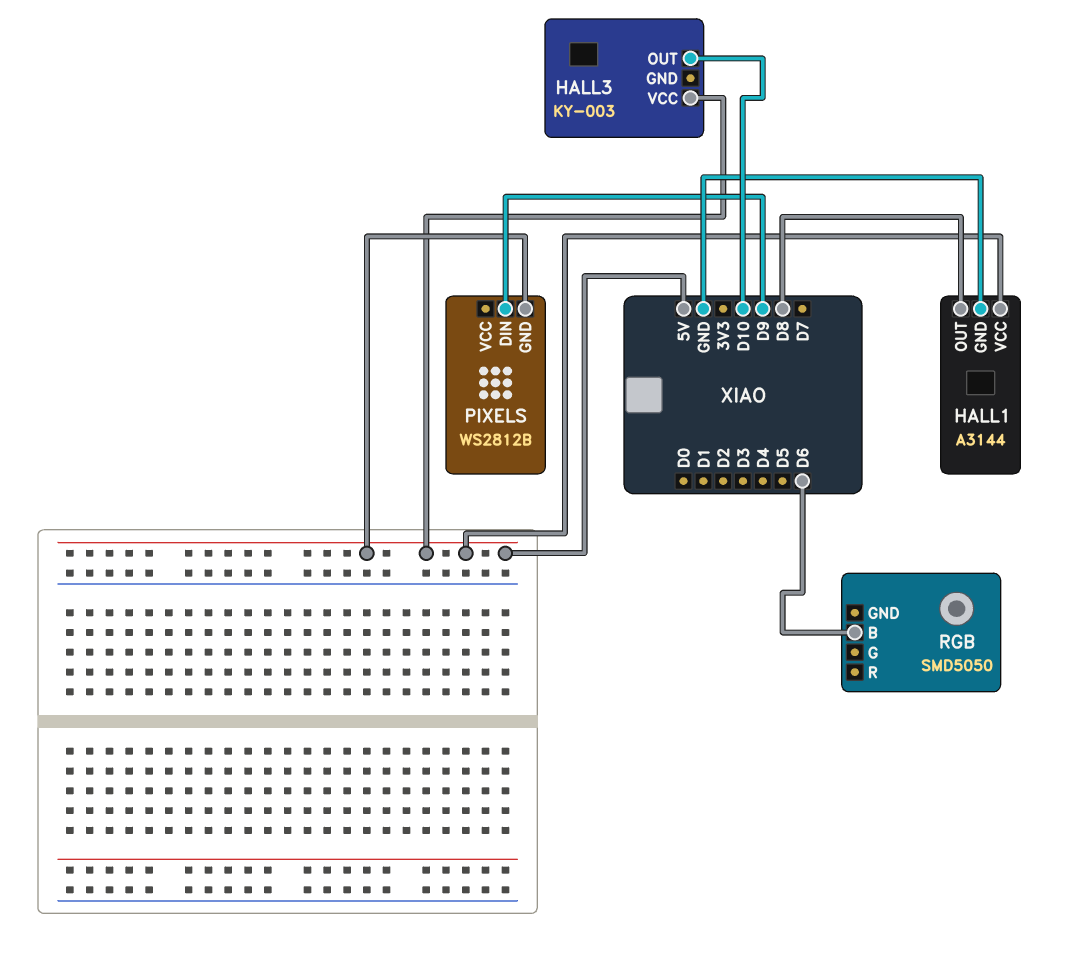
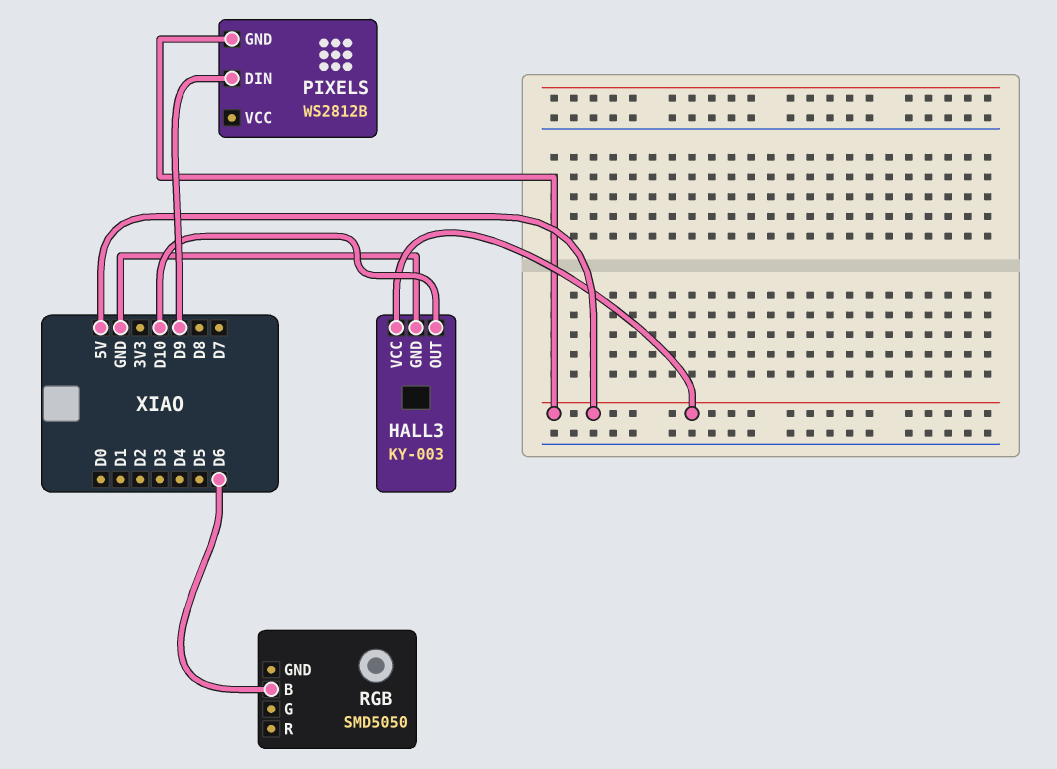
HALL1: A3144 -> none
HALL1 pin GND: GND -> none
HALL1 pin OUT: D8 -> none
HALL1 pin VCC: 5V -> none
HALL3 pin GND: none -> GND

